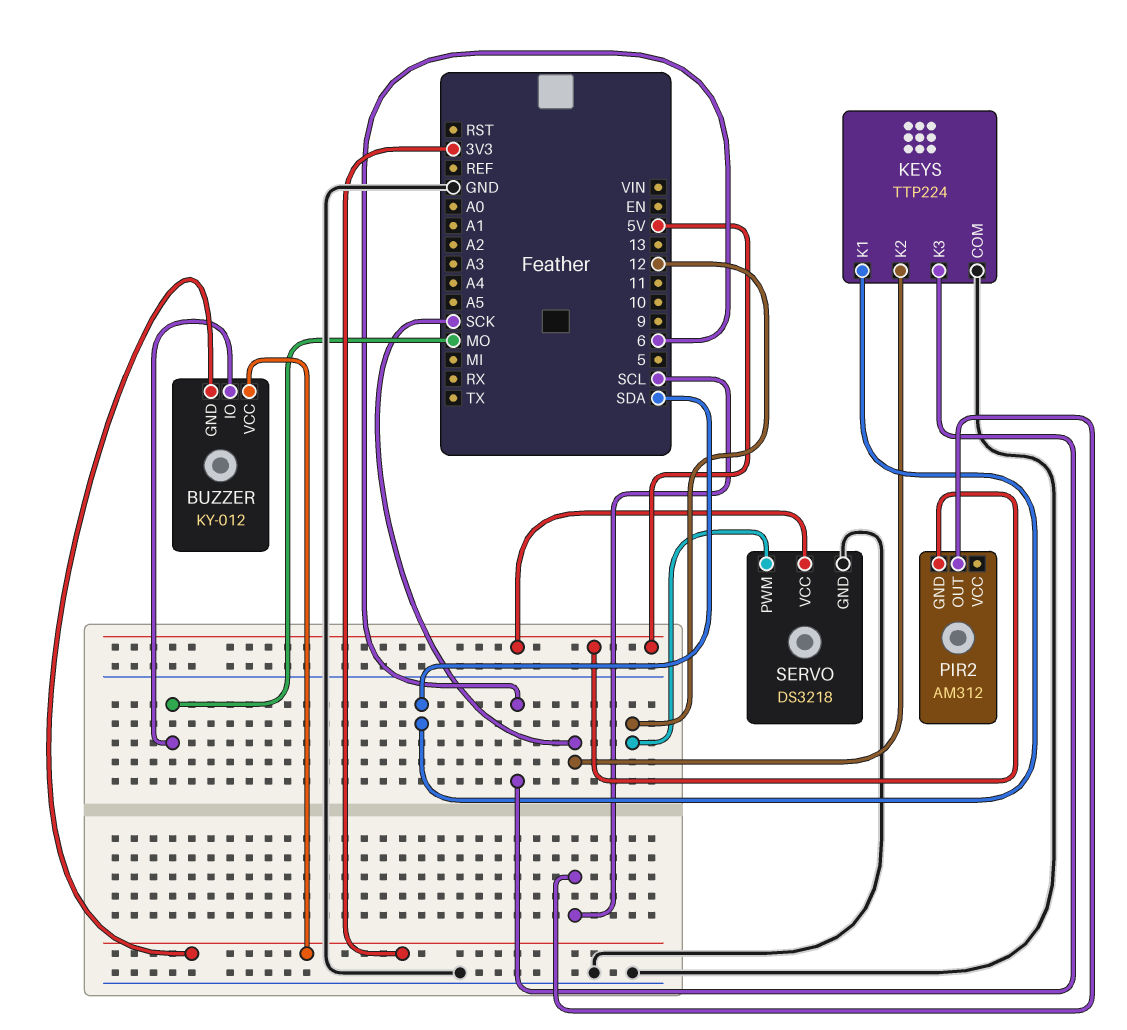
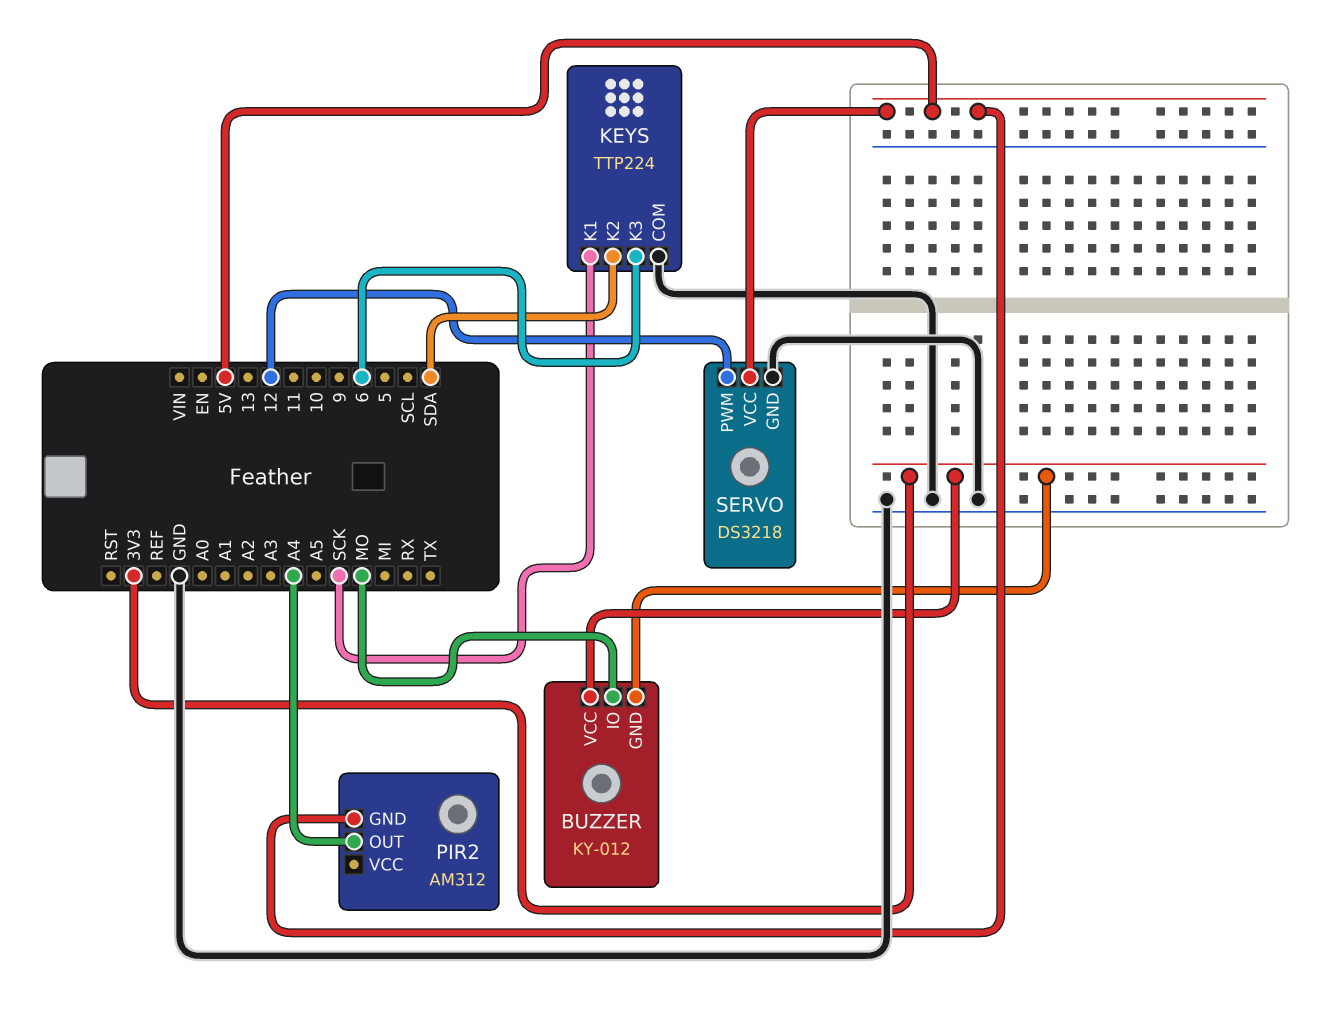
KEYS pin K1: SDA -> SCK
KEYS pin K2: SCK -> SDA
PIR2 pin OUT: SCL -> A4

